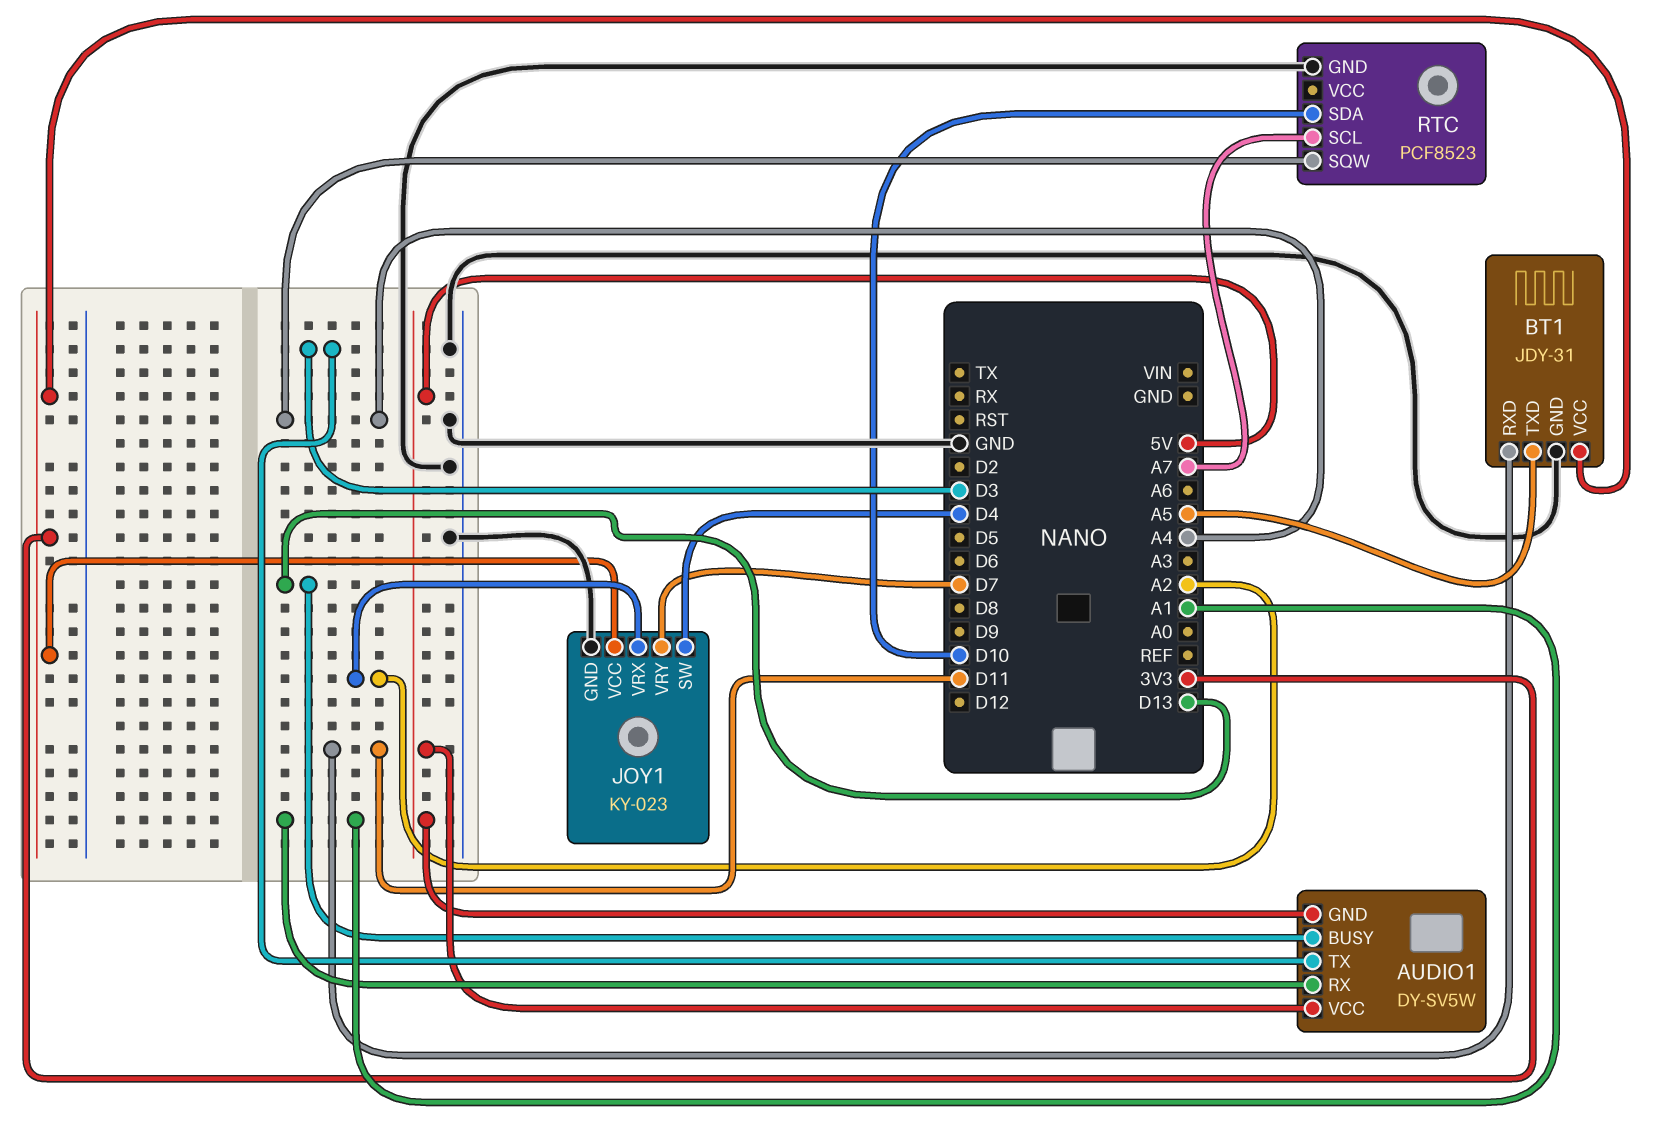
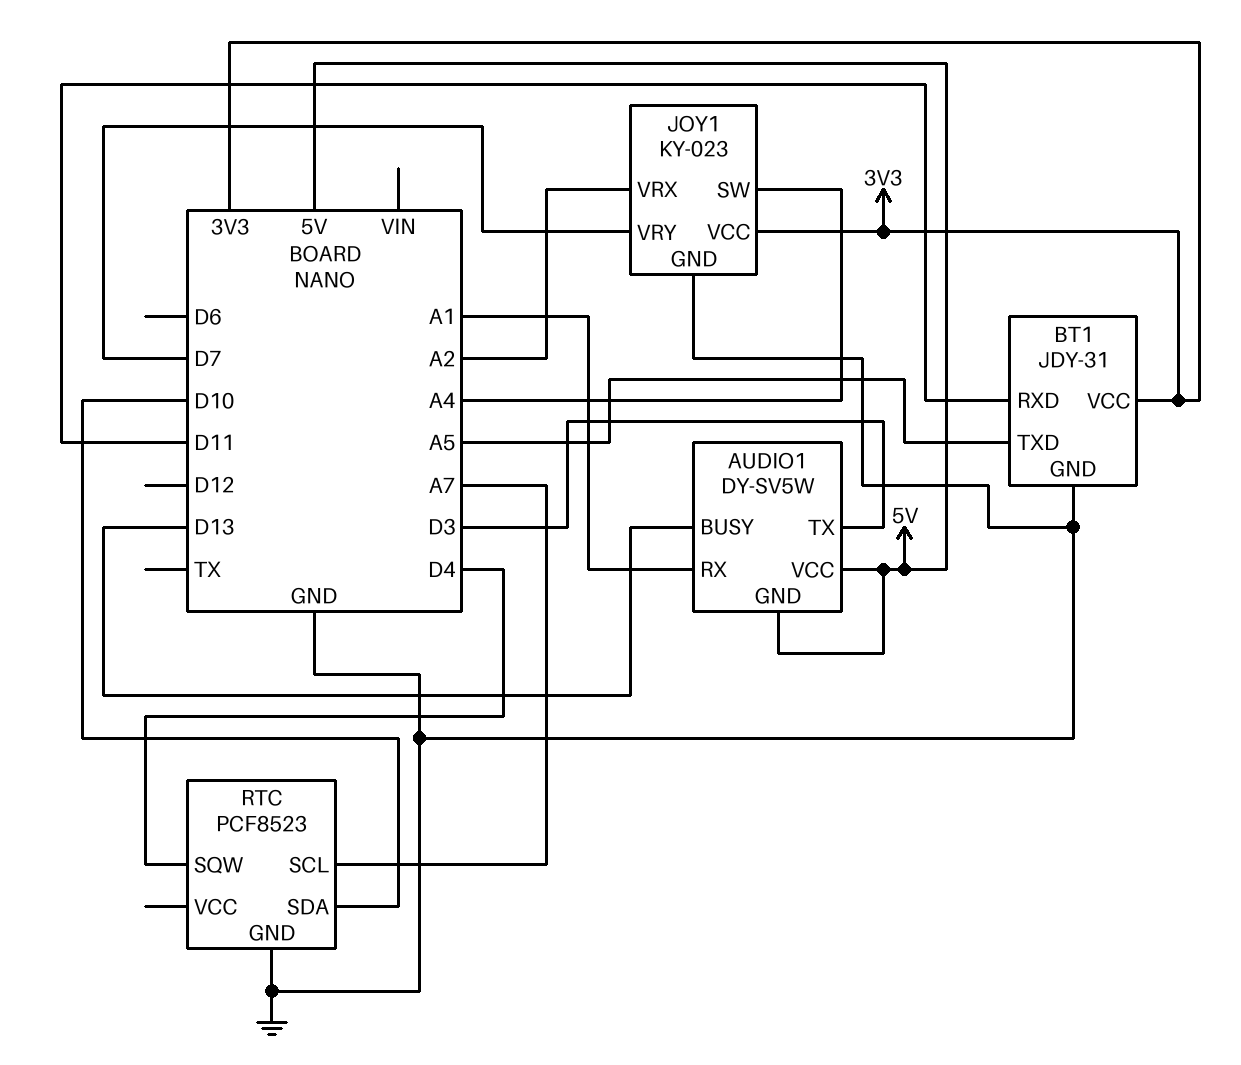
JOY1 pin SW: D4 -> A4
RTC pin SQW: A4 -> D4

